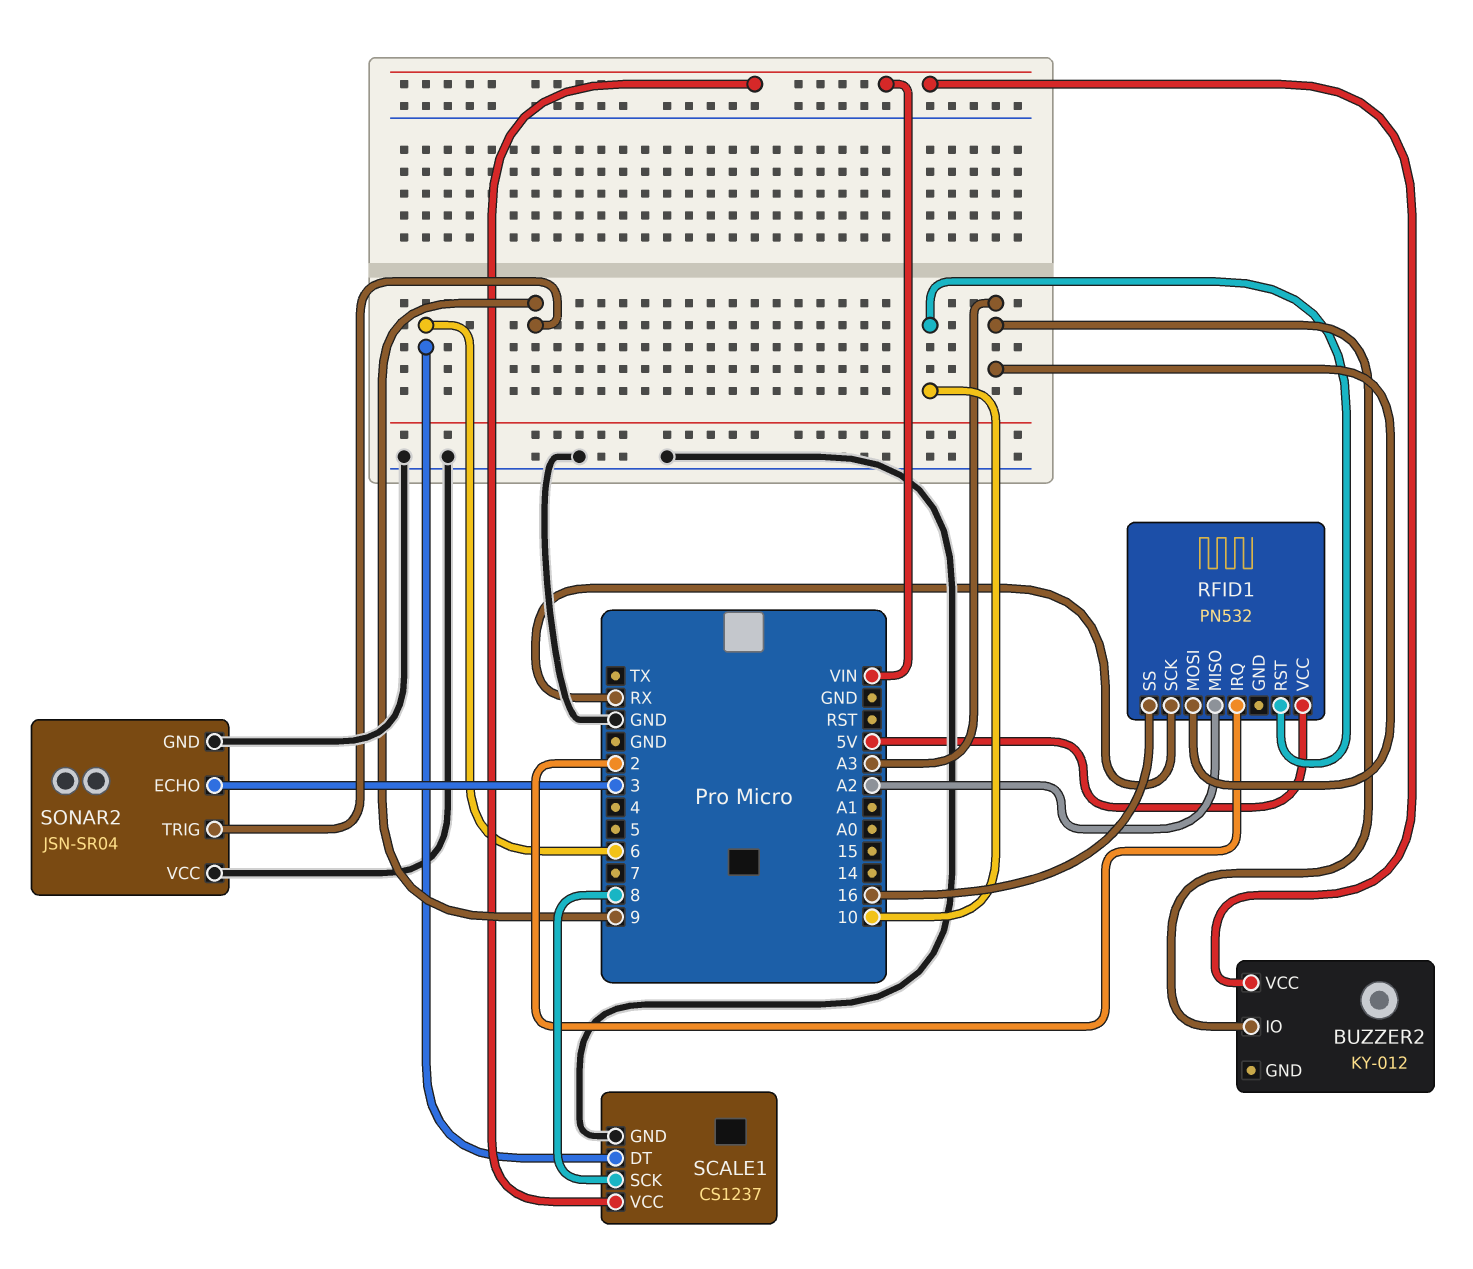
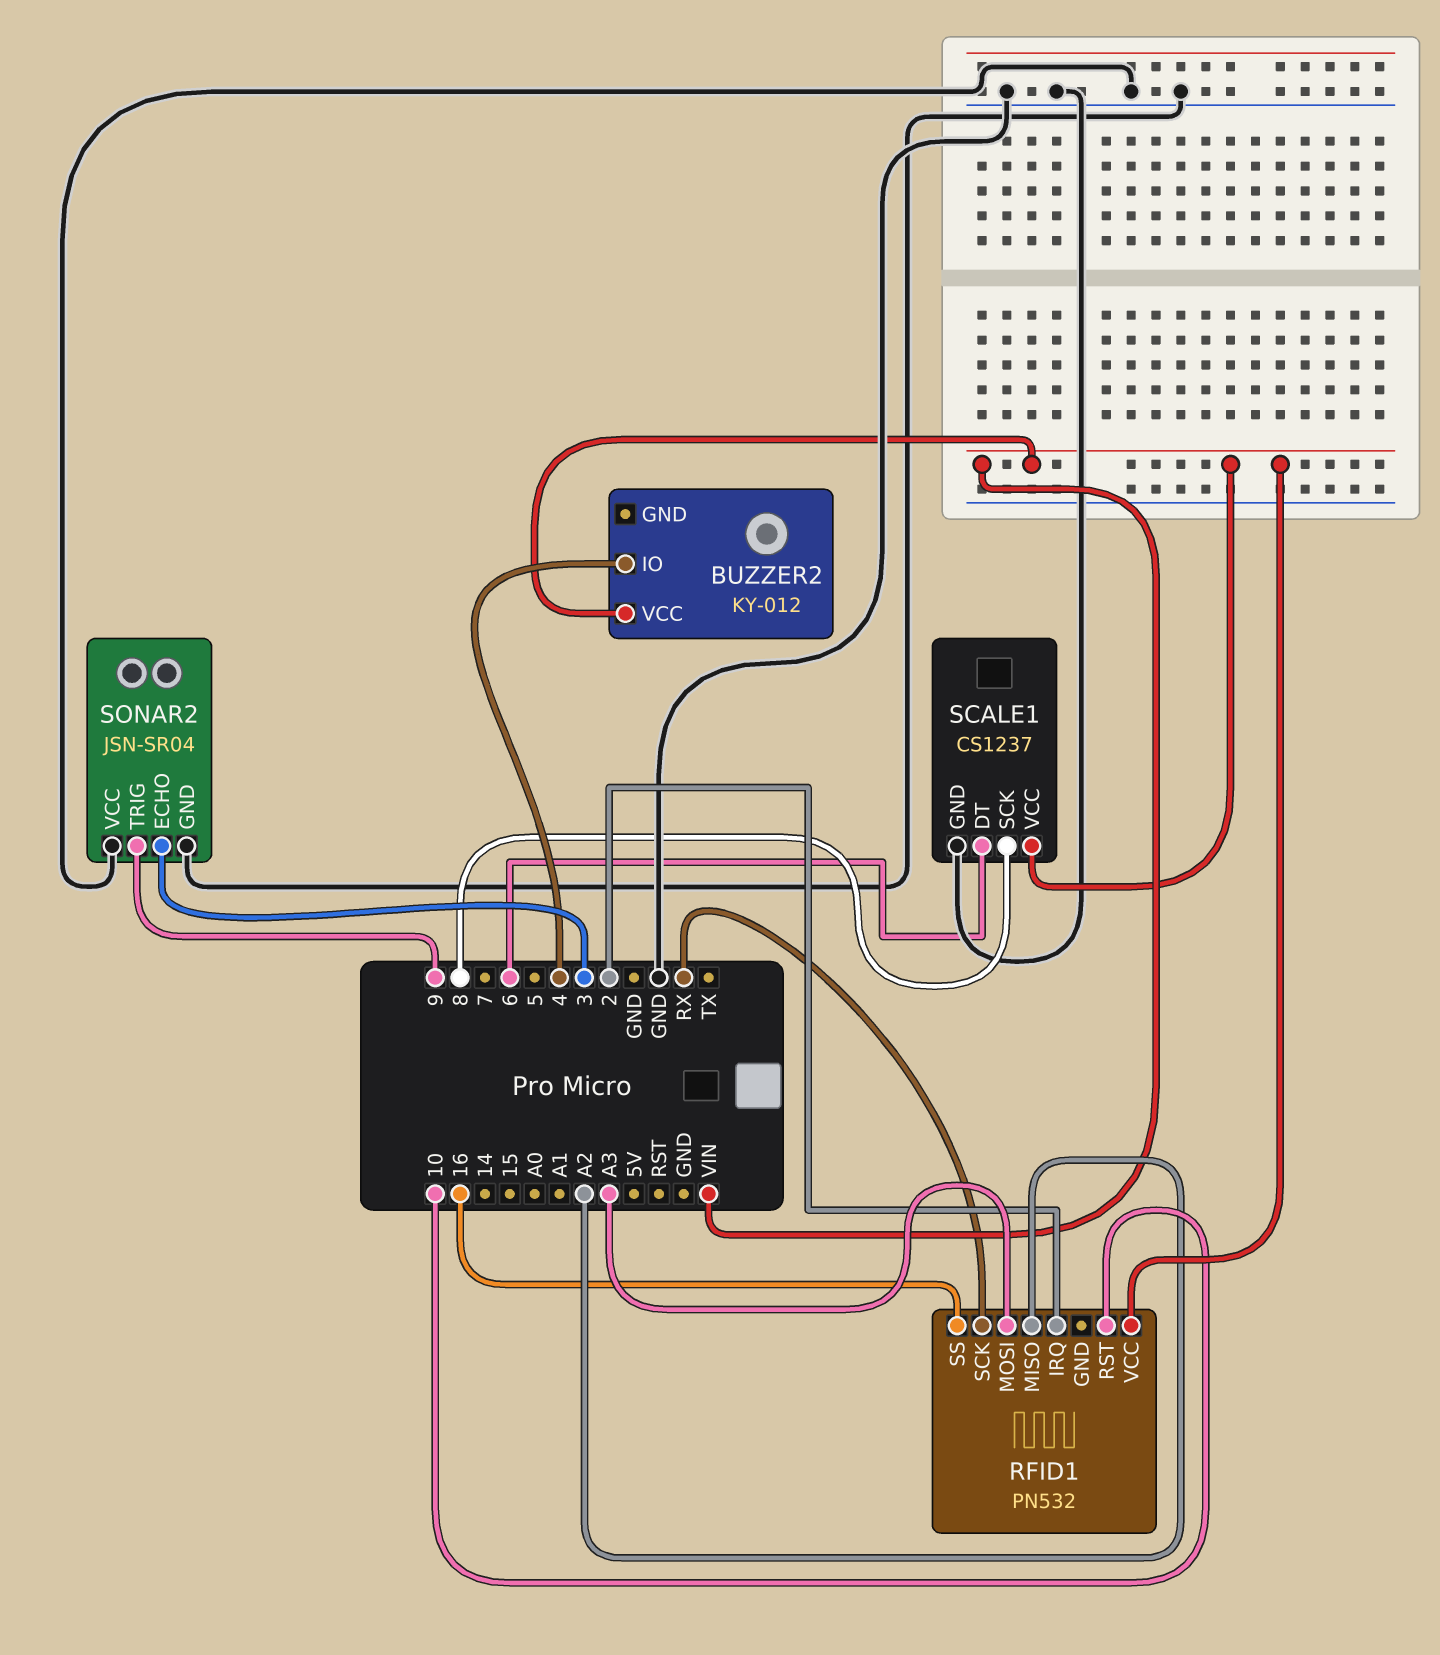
BUZZER2 pin IO: A3 -> 4
RFID1 pin VCC: 5V -> VIN

